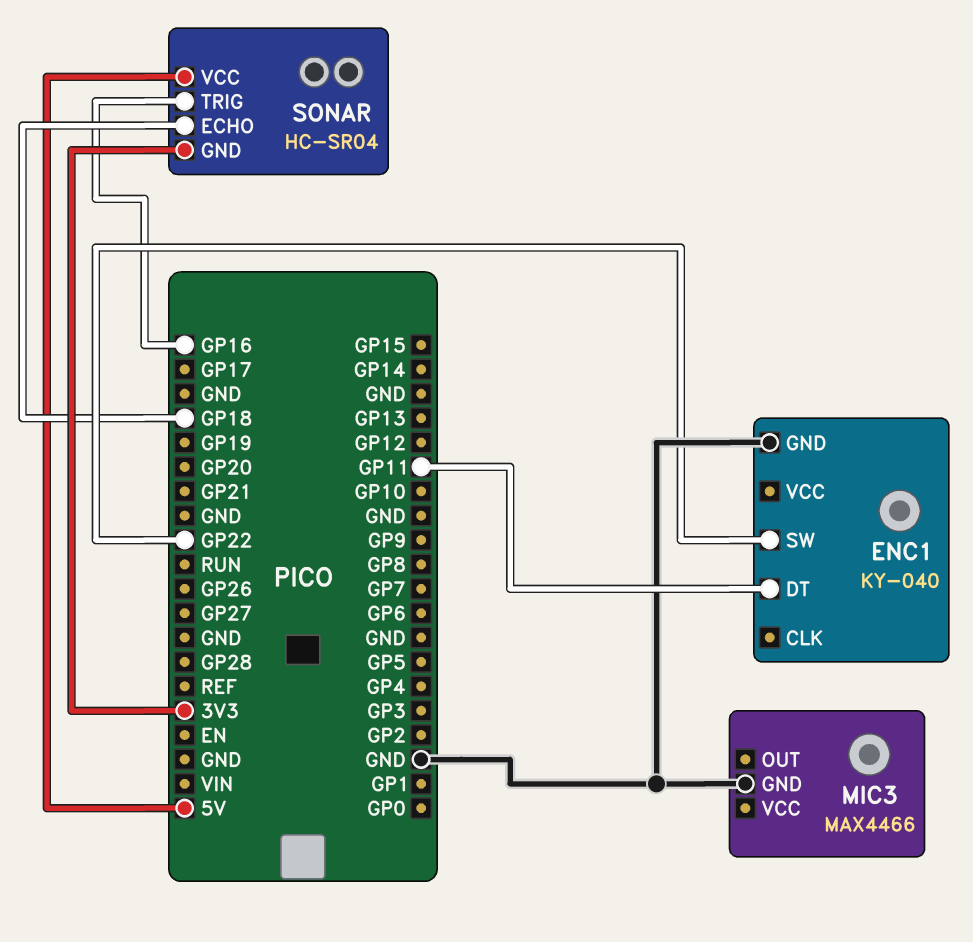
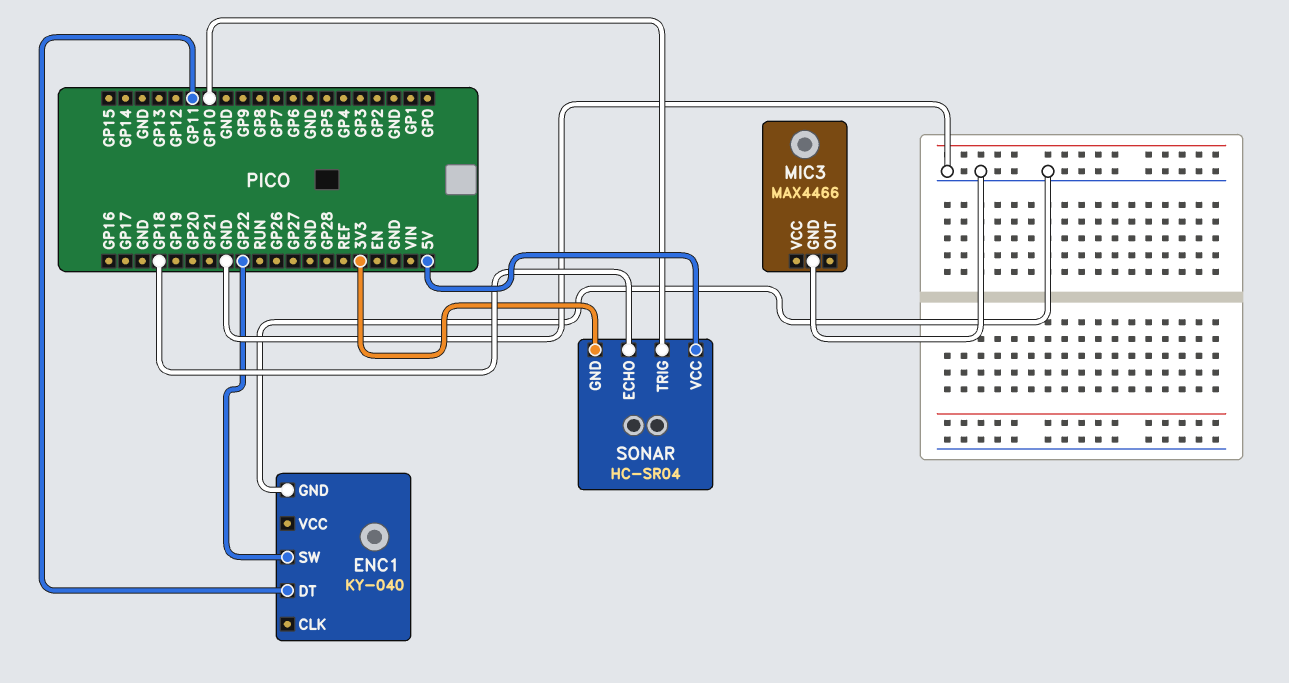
SONAR pin TRIG: GP16 -> GP10

